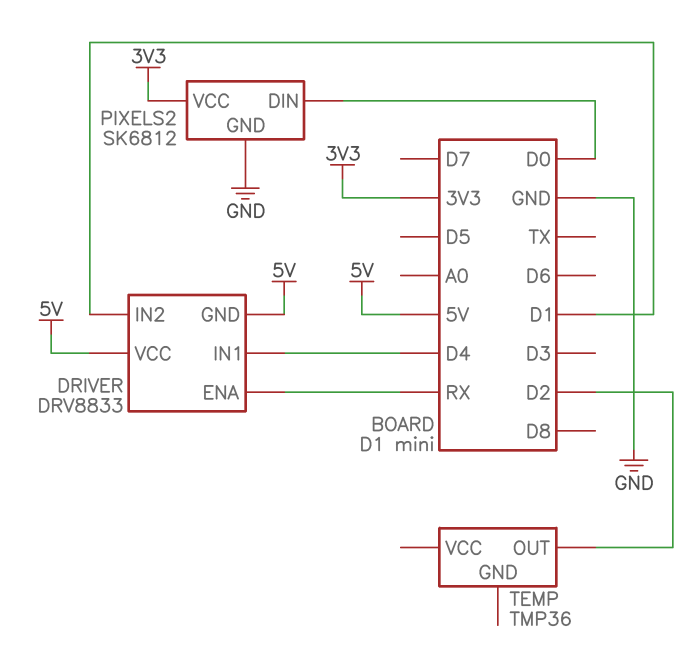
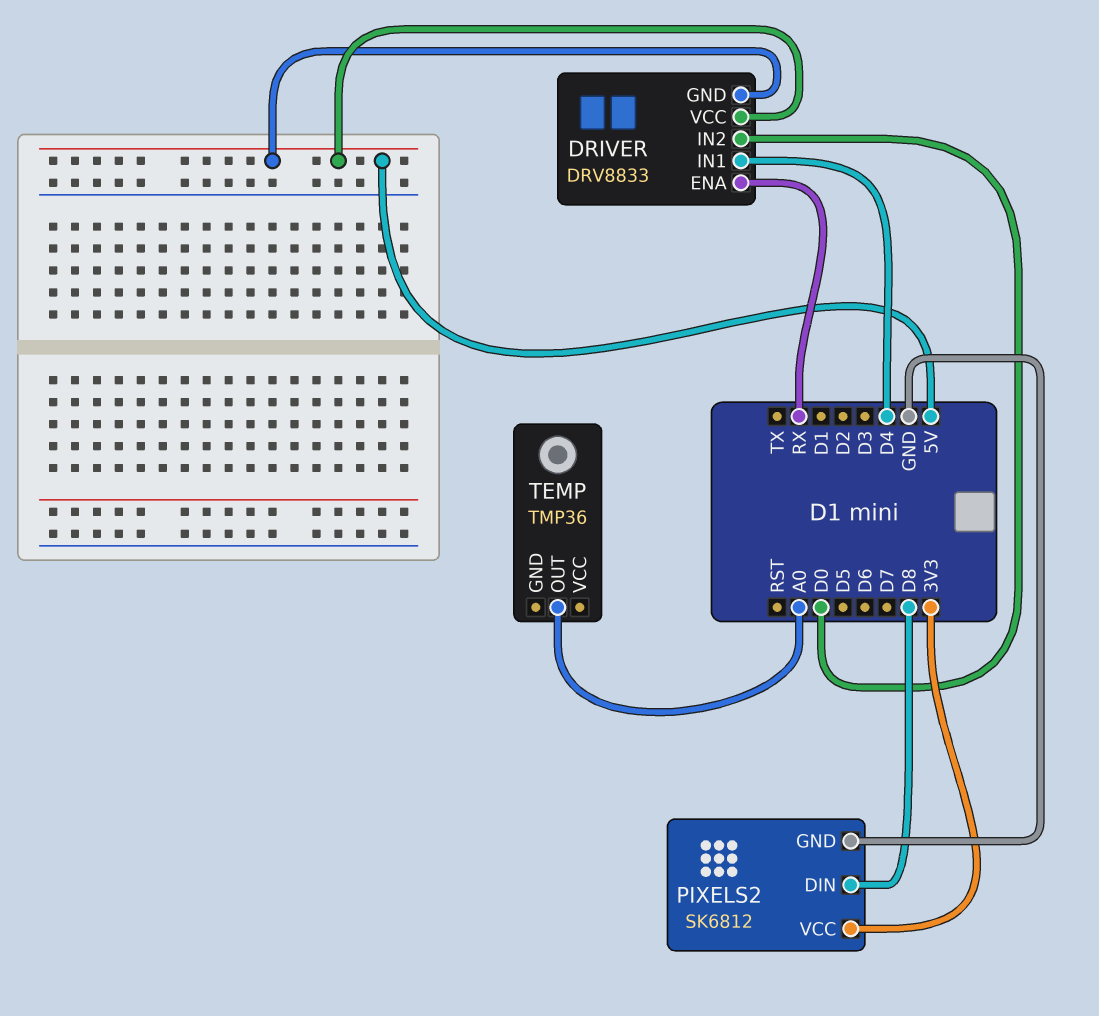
DRIVER pin IN2: D1 -> D0
PIXELS2 pin DIN: D0 -> D8
TEMP pin OUT: D2 -> A0

